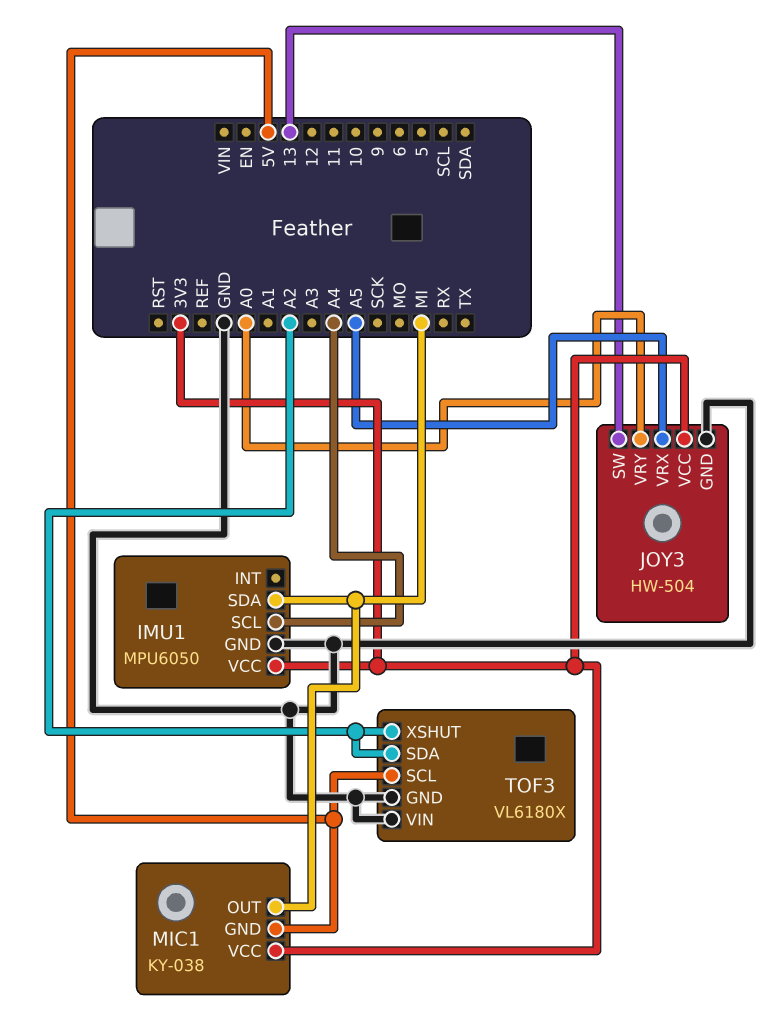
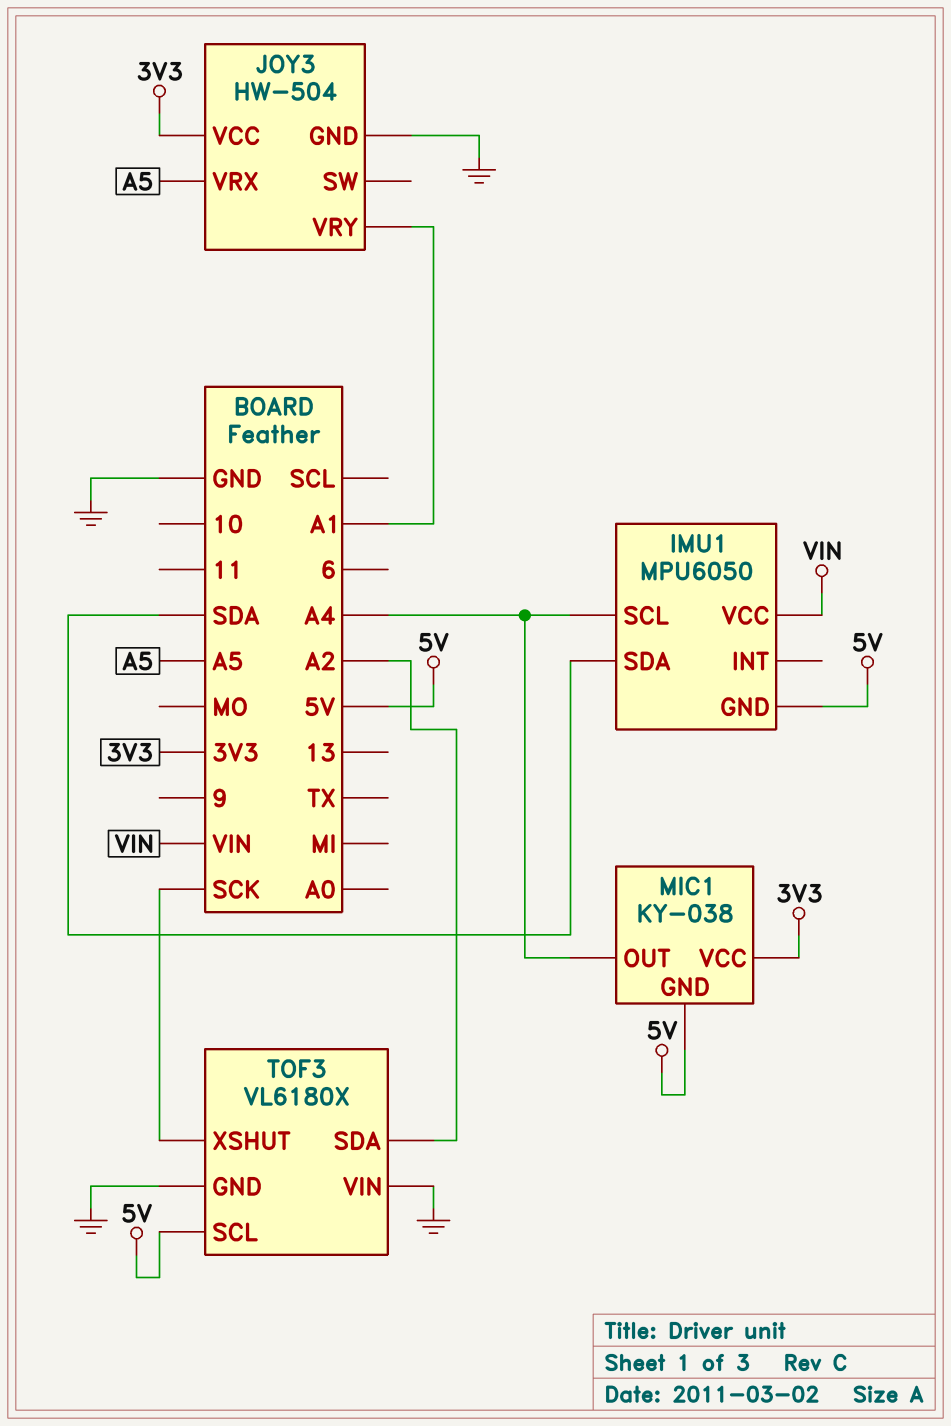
IMU1 pin GND: GND -> 5V
IMU1 pin SDA: MI -> SDA
IMU1 pin VCC: 3V3 -> VIN
JOY3 pin SW: 13 -> none
JOY3 pin VRY: A0 -> A1
MIC1 pin OUT: MI -> A4
TOF3 pin XSHUT: A2 -> SCK

